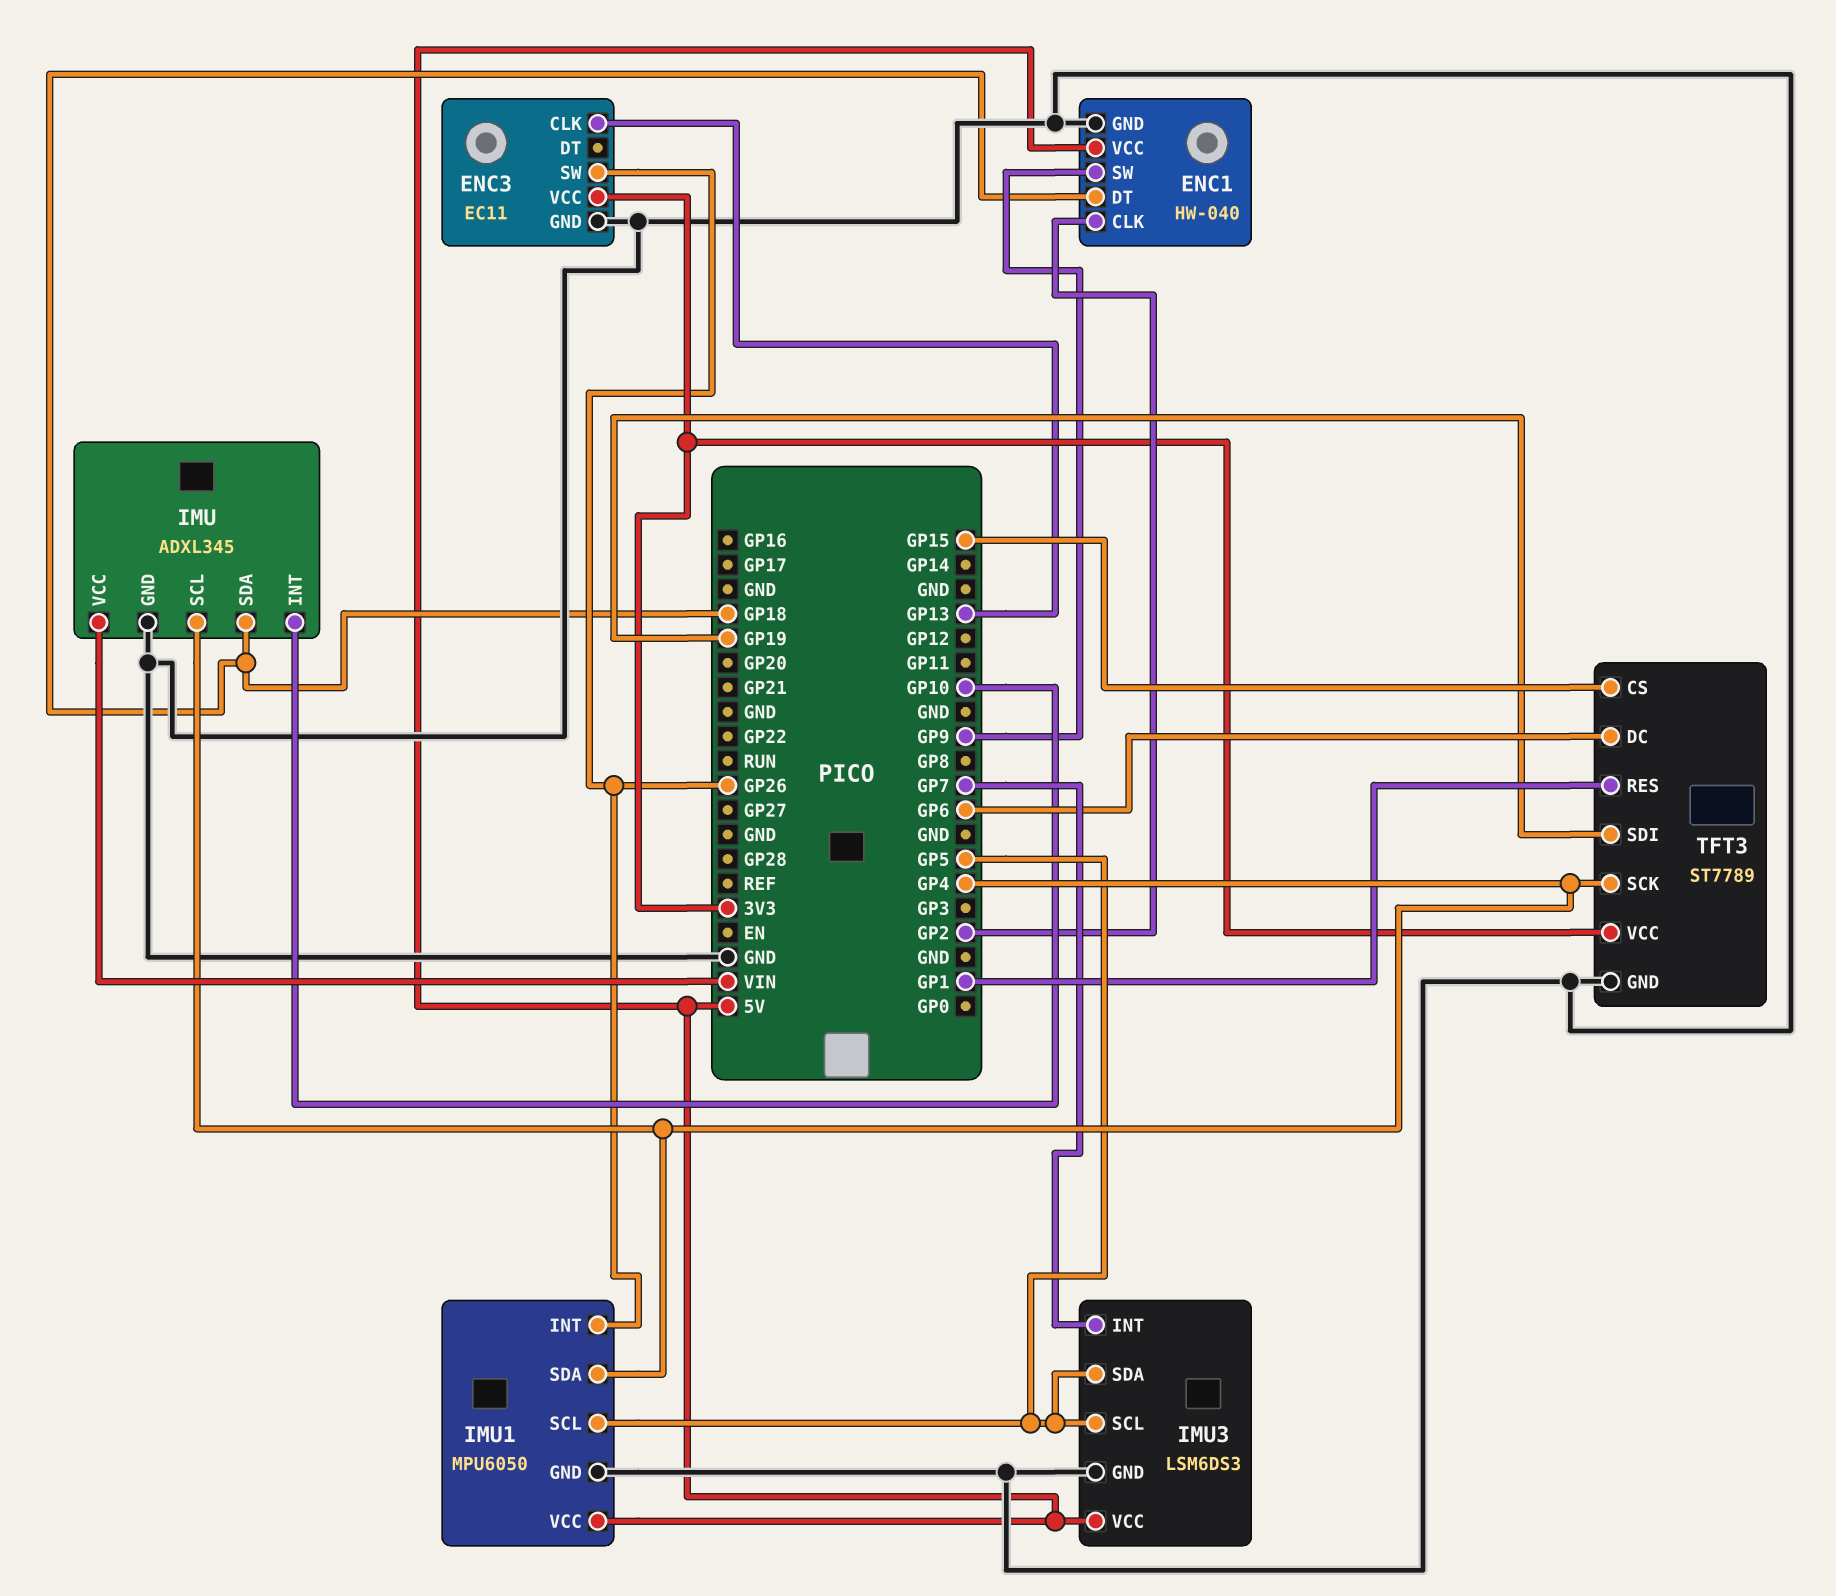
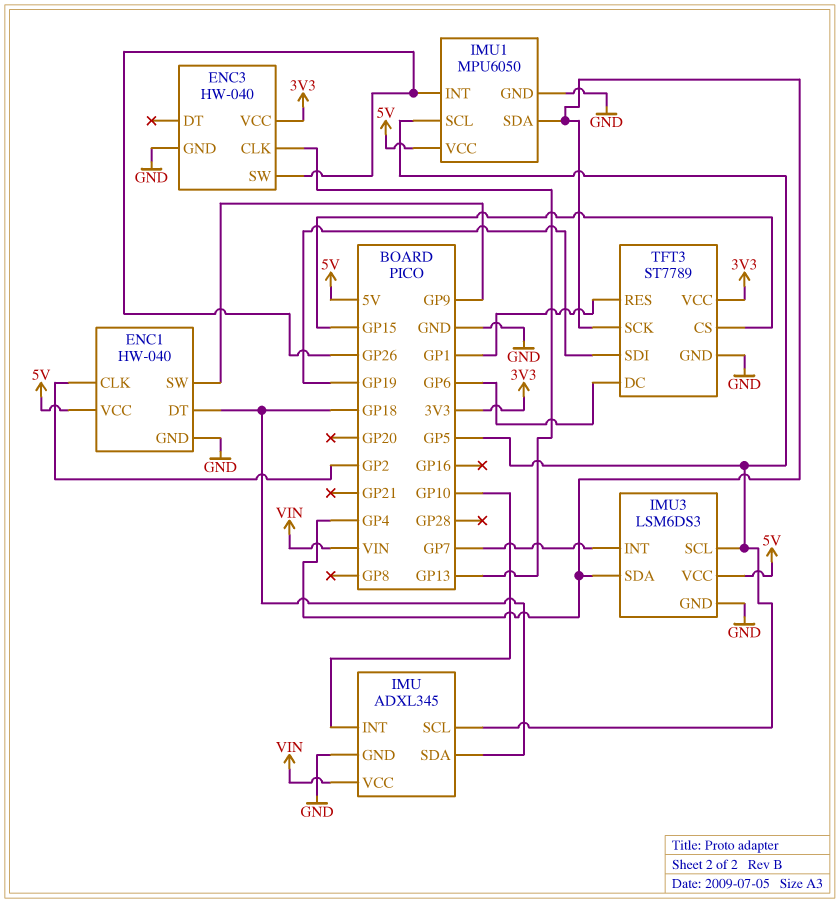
ENC3: EC11 -> HW-040
IMU pin SCL: GP4 -> GP5
IMU3 pin SDA: GP5 -> GP4

